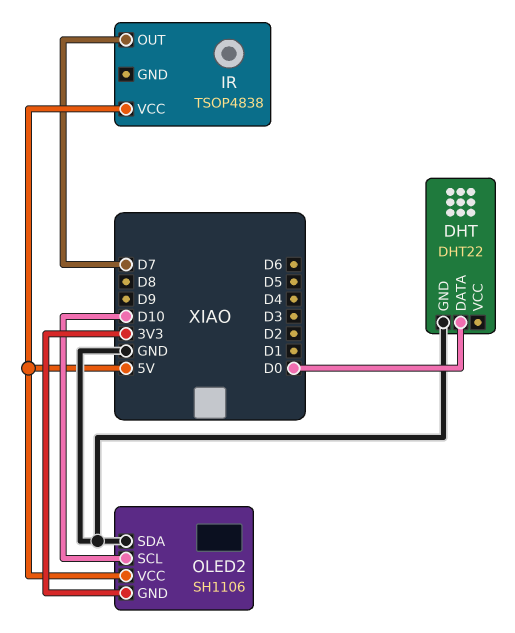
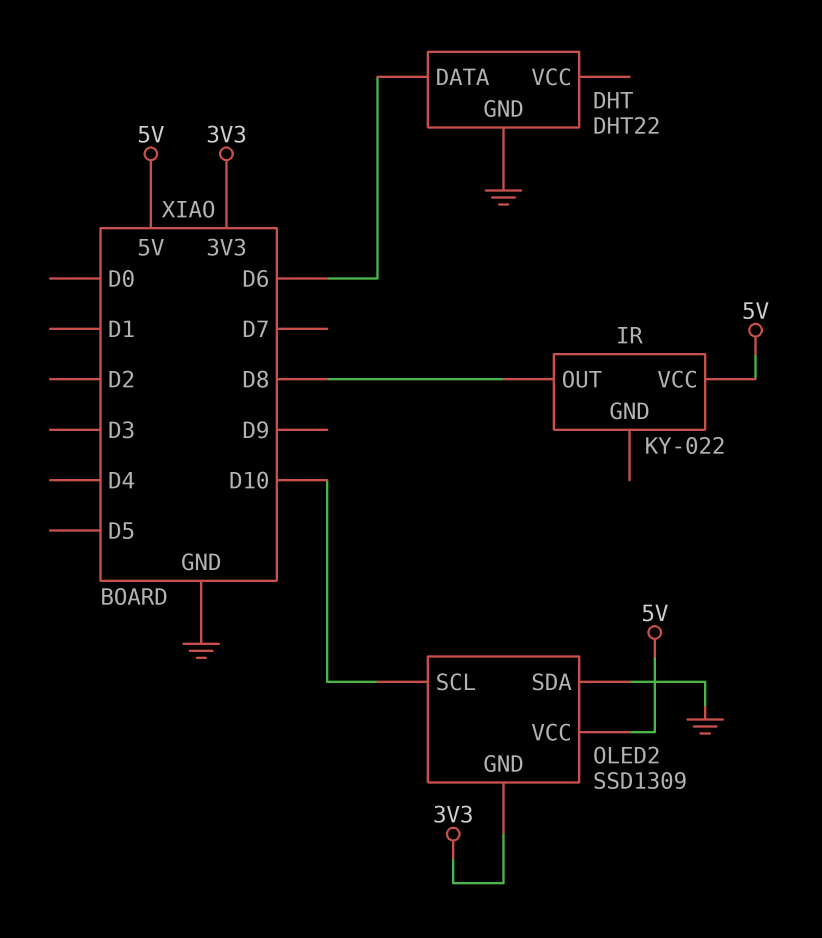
DHT pin DATA: D0 -> D6
IR: TSOP4838 -> KY-022
IR pin OUT: D7 -> D8
OLED2: SH1106 -> SSD1309

